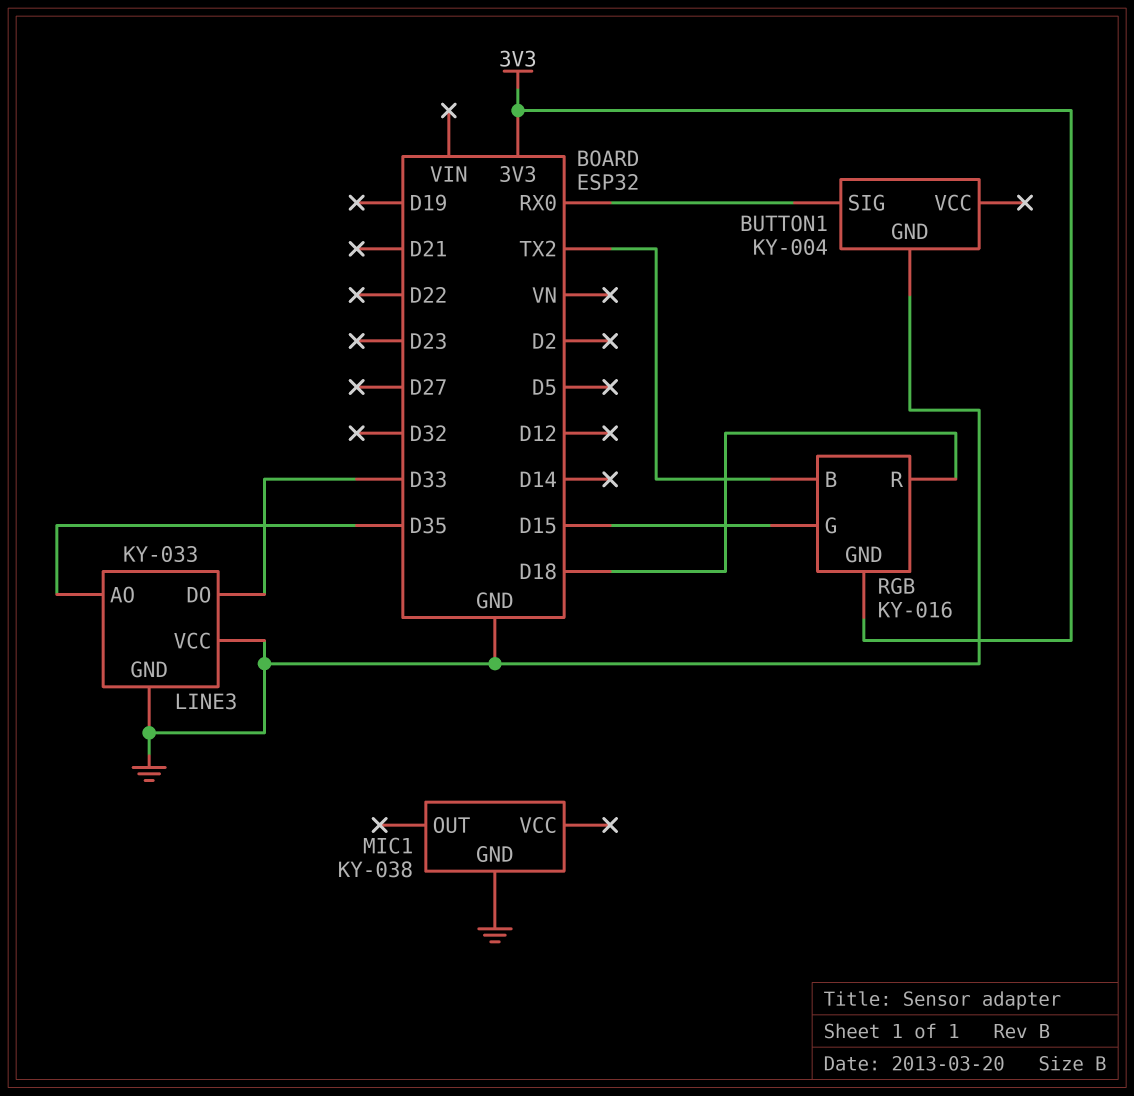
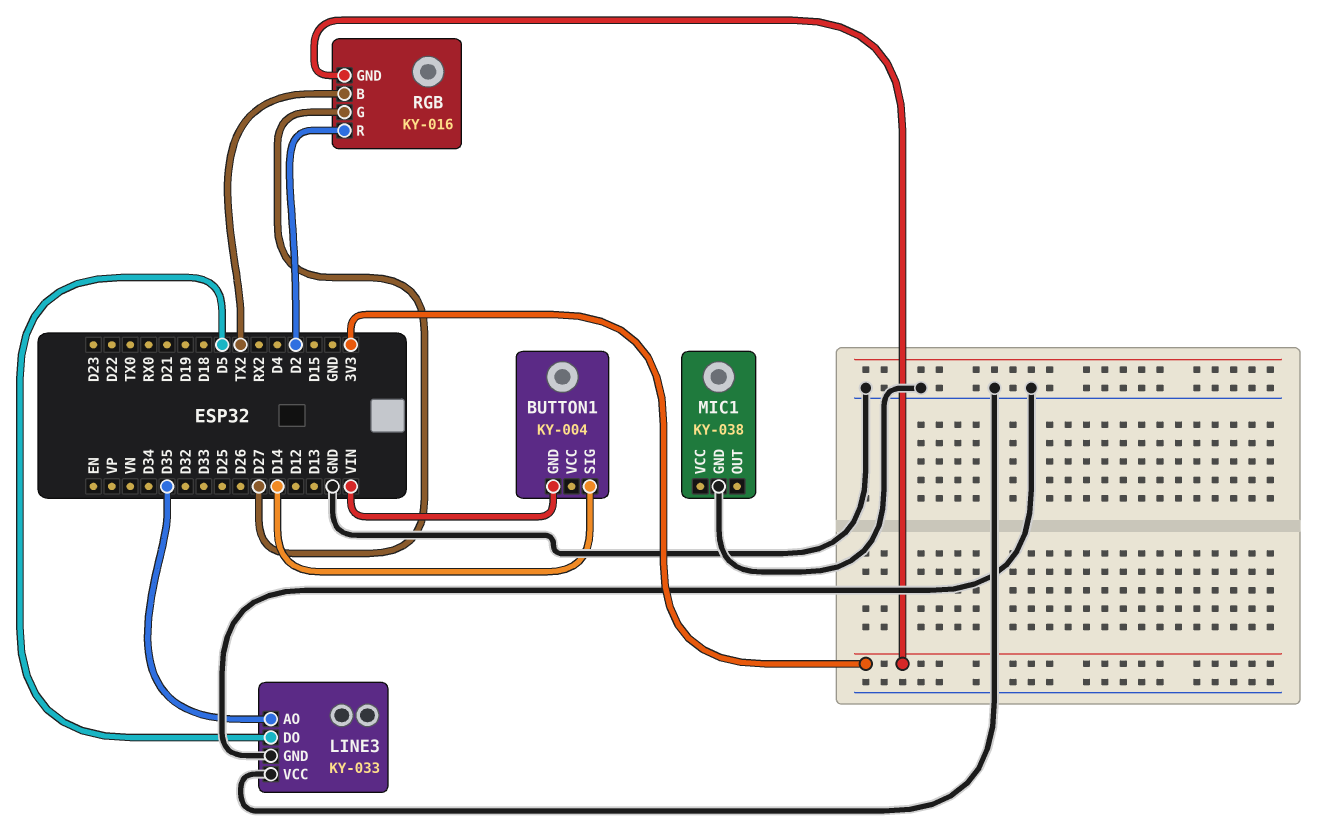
BUTTON1 pin GND: GND -> VIN
BUTTON1 pin SIG: RX0 -> D14
LINE3 pin DO: D33 -> D5
RGB pin G: D15 -> D27
RGB pin R: D18 -> D2

